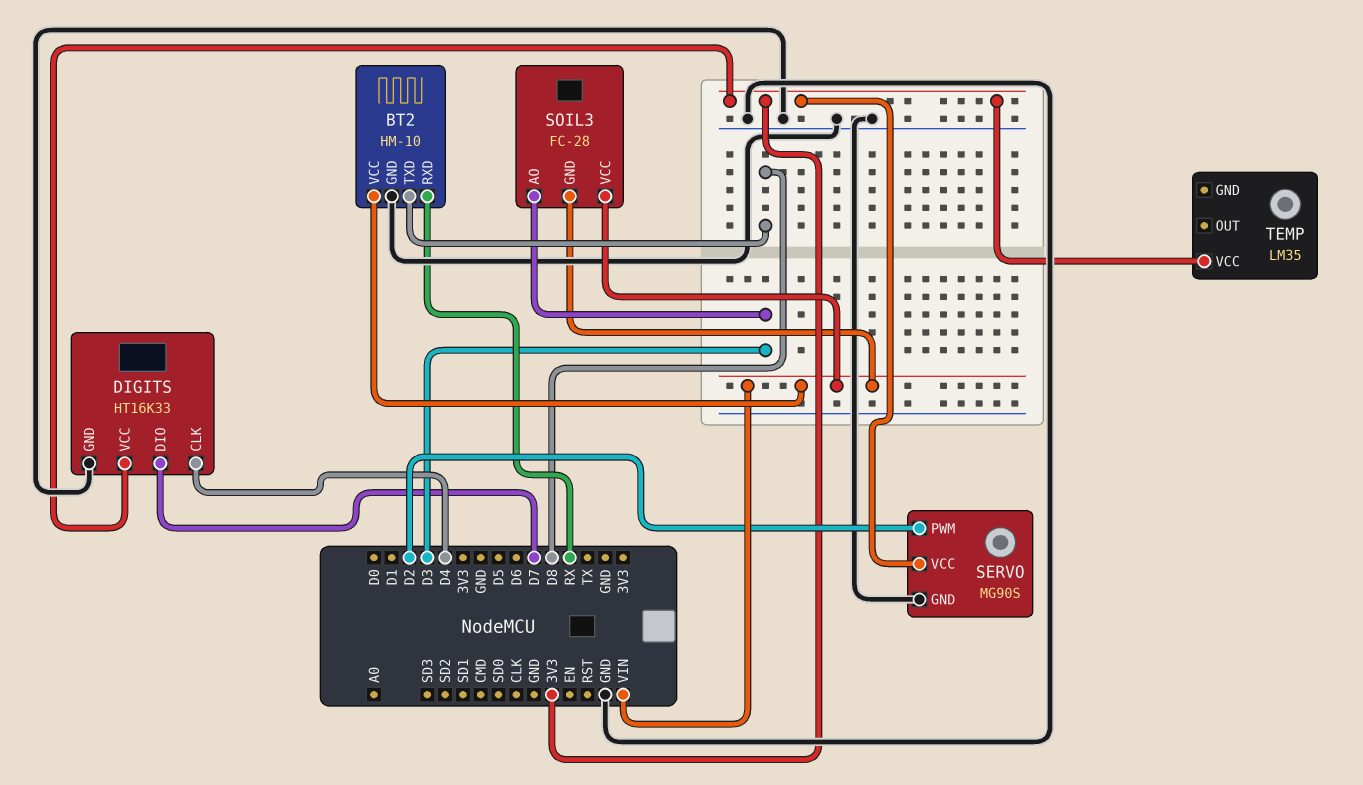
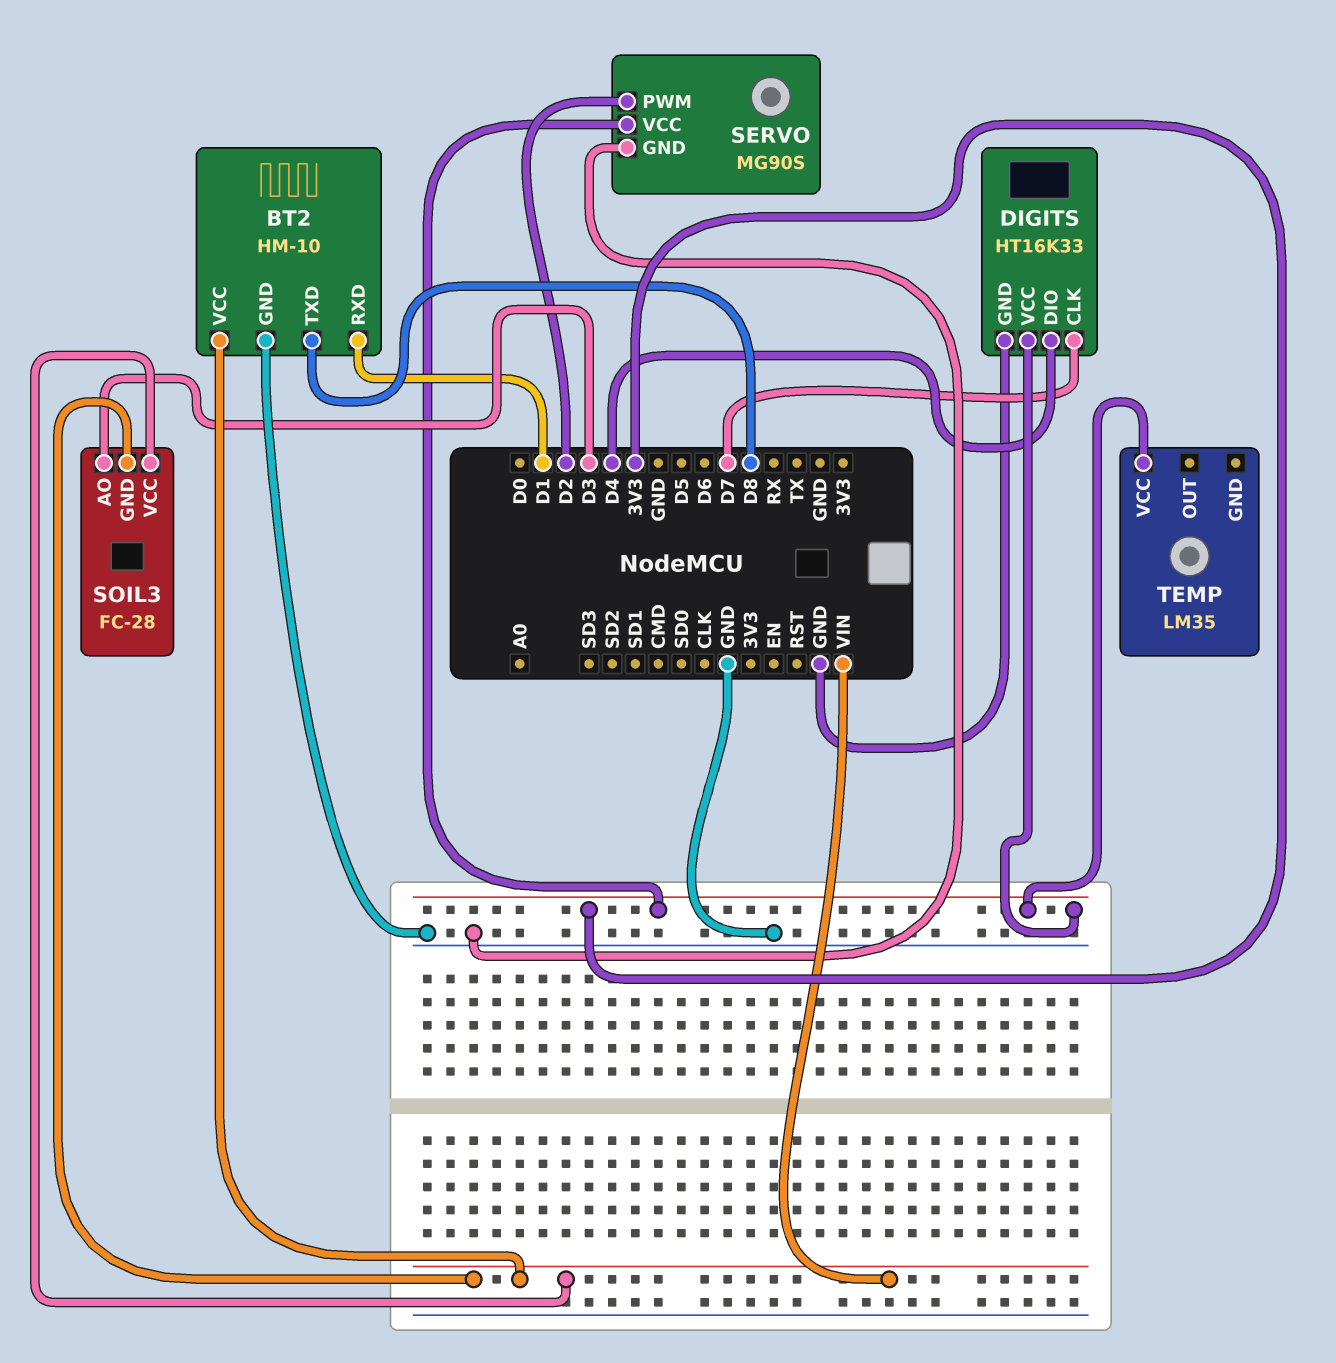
BT2 pin RXD: RX -> D1
DIGITS pin CLK: D4 -> D7
DIGITS pin DIO: D7 -> D4

